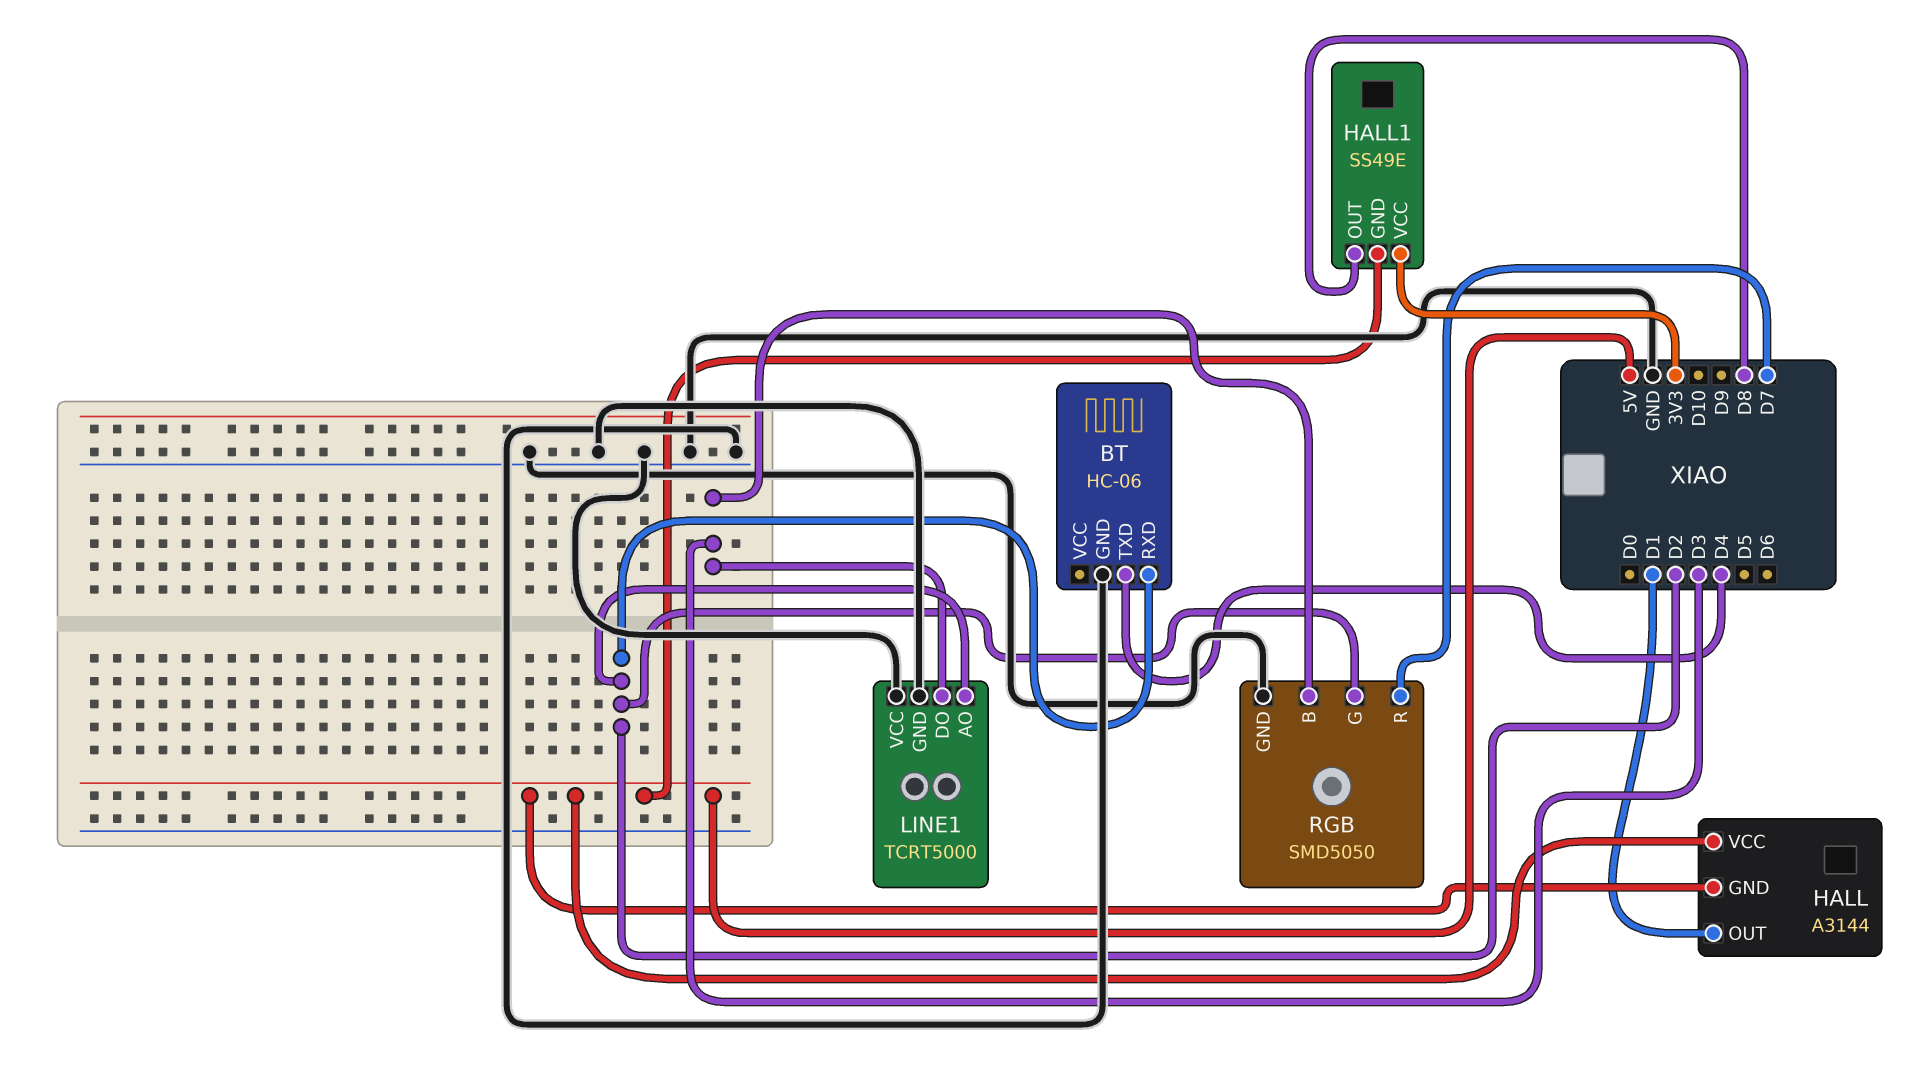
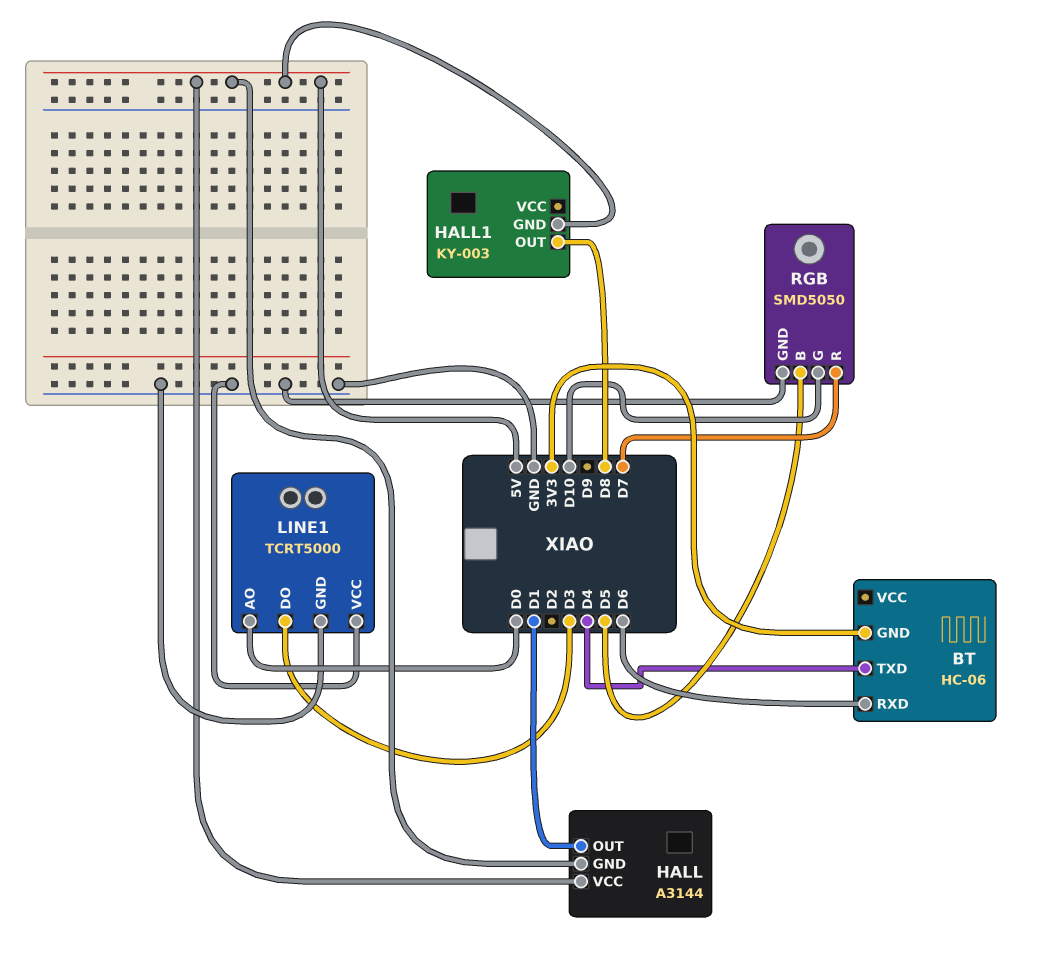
BT pin GND: GND -> 3V3
BT pin RXD: D2 -> D6
HALL1: SS49E -> KY-003
HALL1 pin VCC: 3V3 -> none
LINE1 pin AO: D2 -> D0
RGB pin B: D3 -> D5
RGB pin G: D2 -> D10

